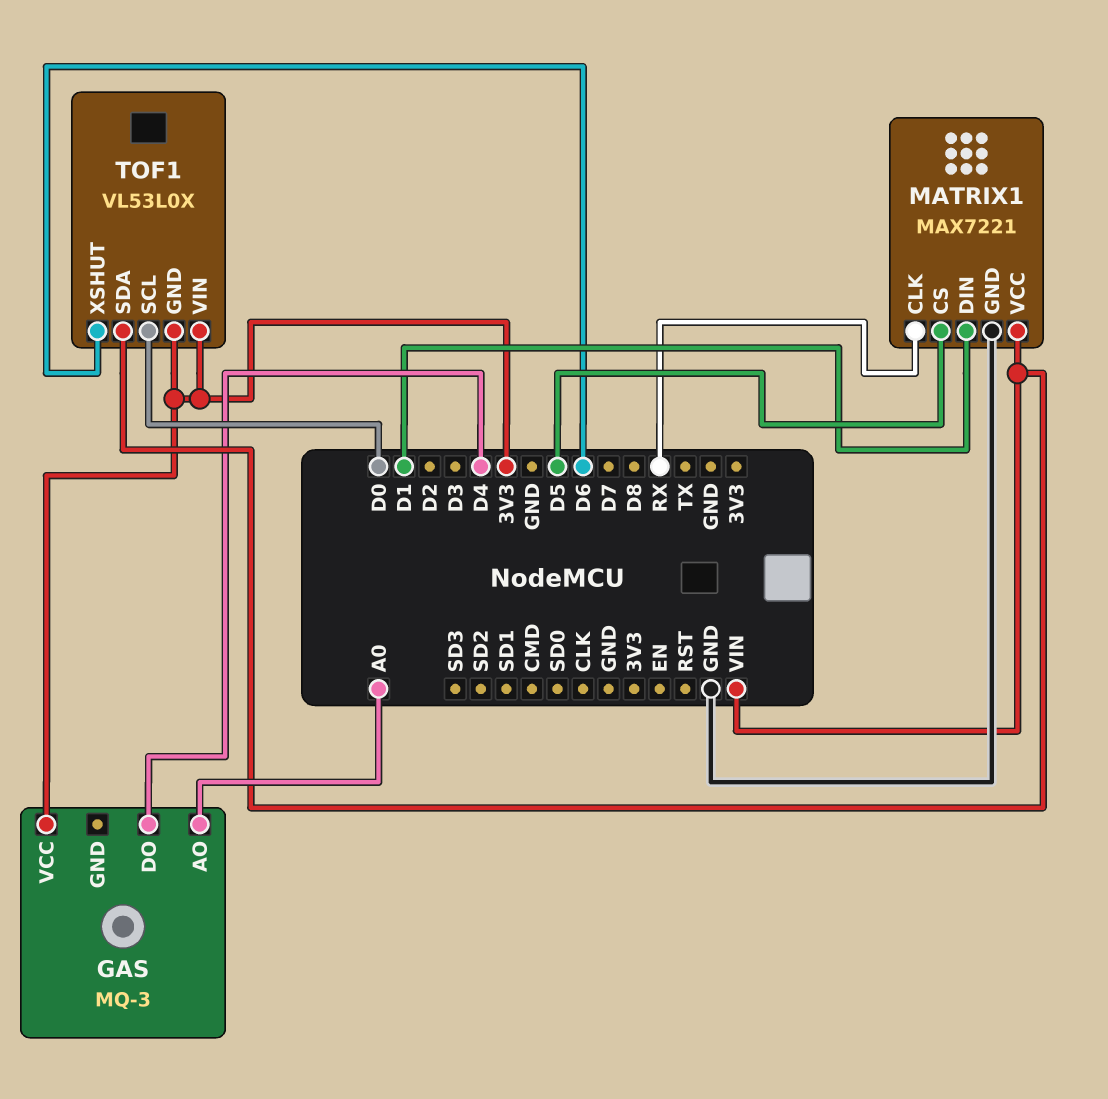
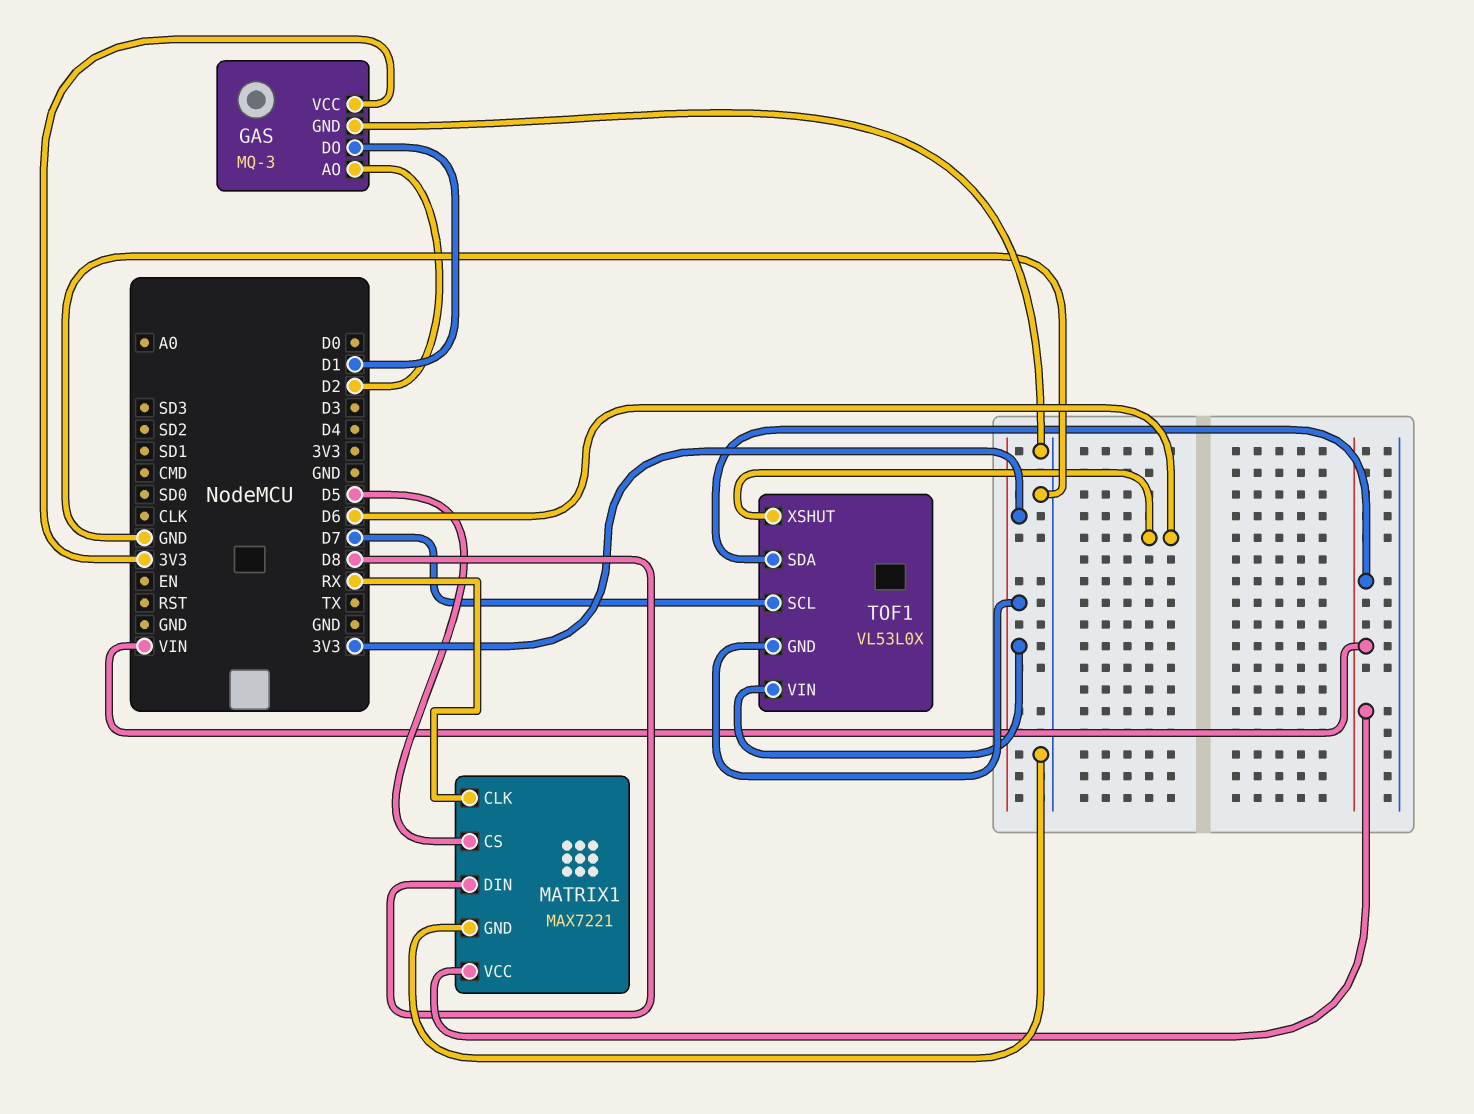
GAS pin AO: A0 -> D2
GAS pin DO: D4 -> D1
GAS pin GND: none -> GND
MATRIX1 pin DIN: D1 -> D8
TOF1 pin SCL: D0 -> D7

